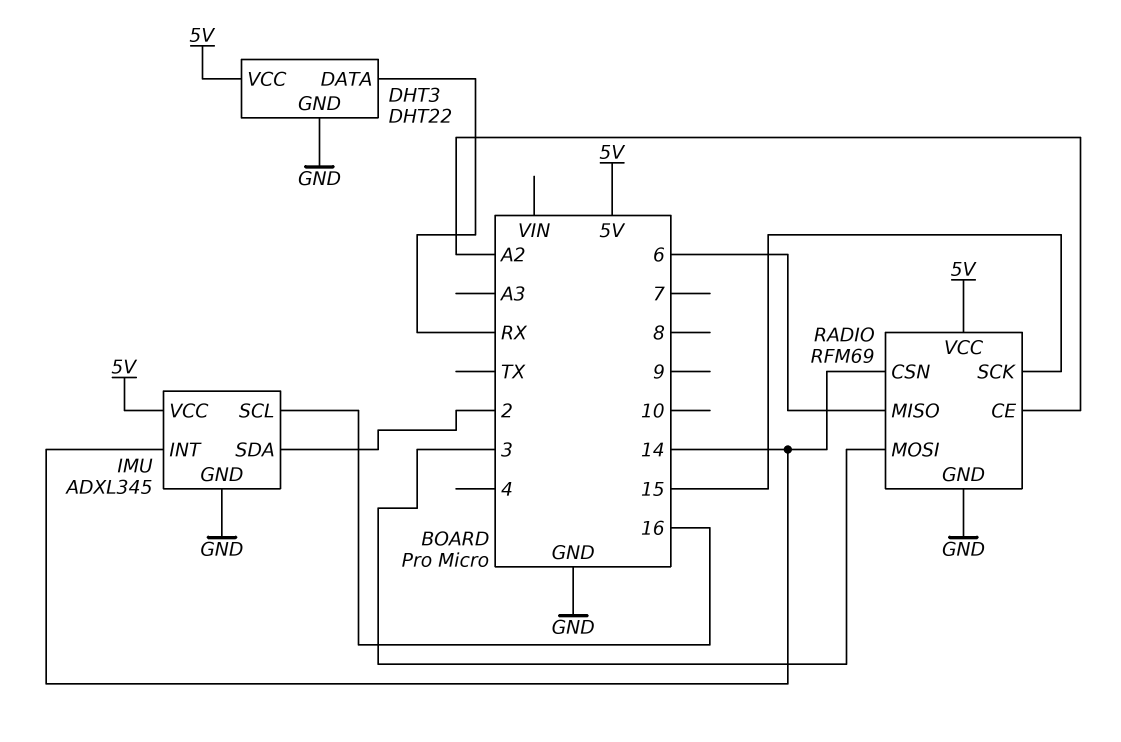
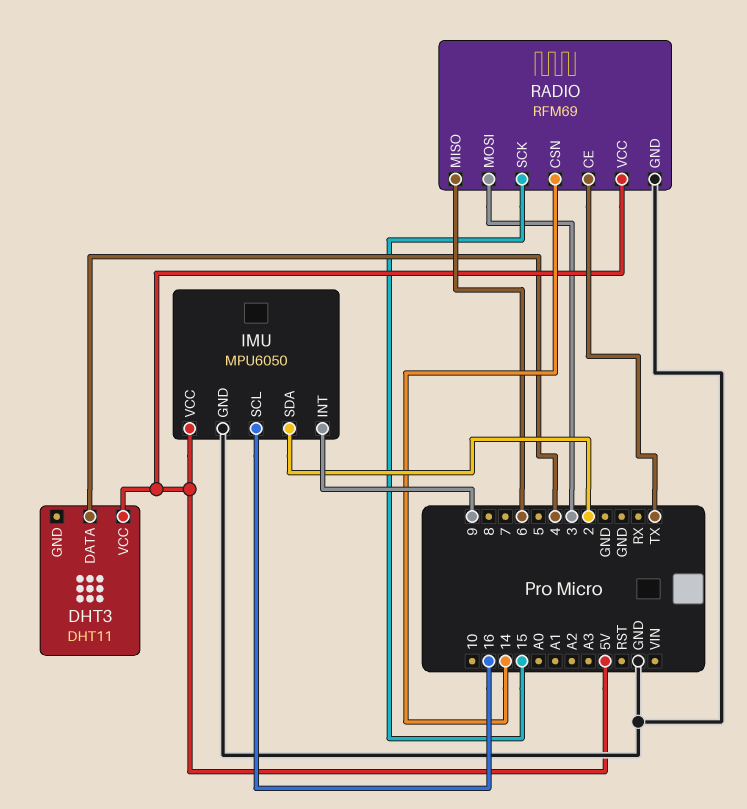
DHT3: DHT22 -> DHT11
DHT3 pin DATA: RX -> 4
DHT3 pin GND: GND -> none
IMU: ADXL345 -> MPU6050
IMU pin INT: 14 -> 9
RADIO pin CE: A2 -> TX

